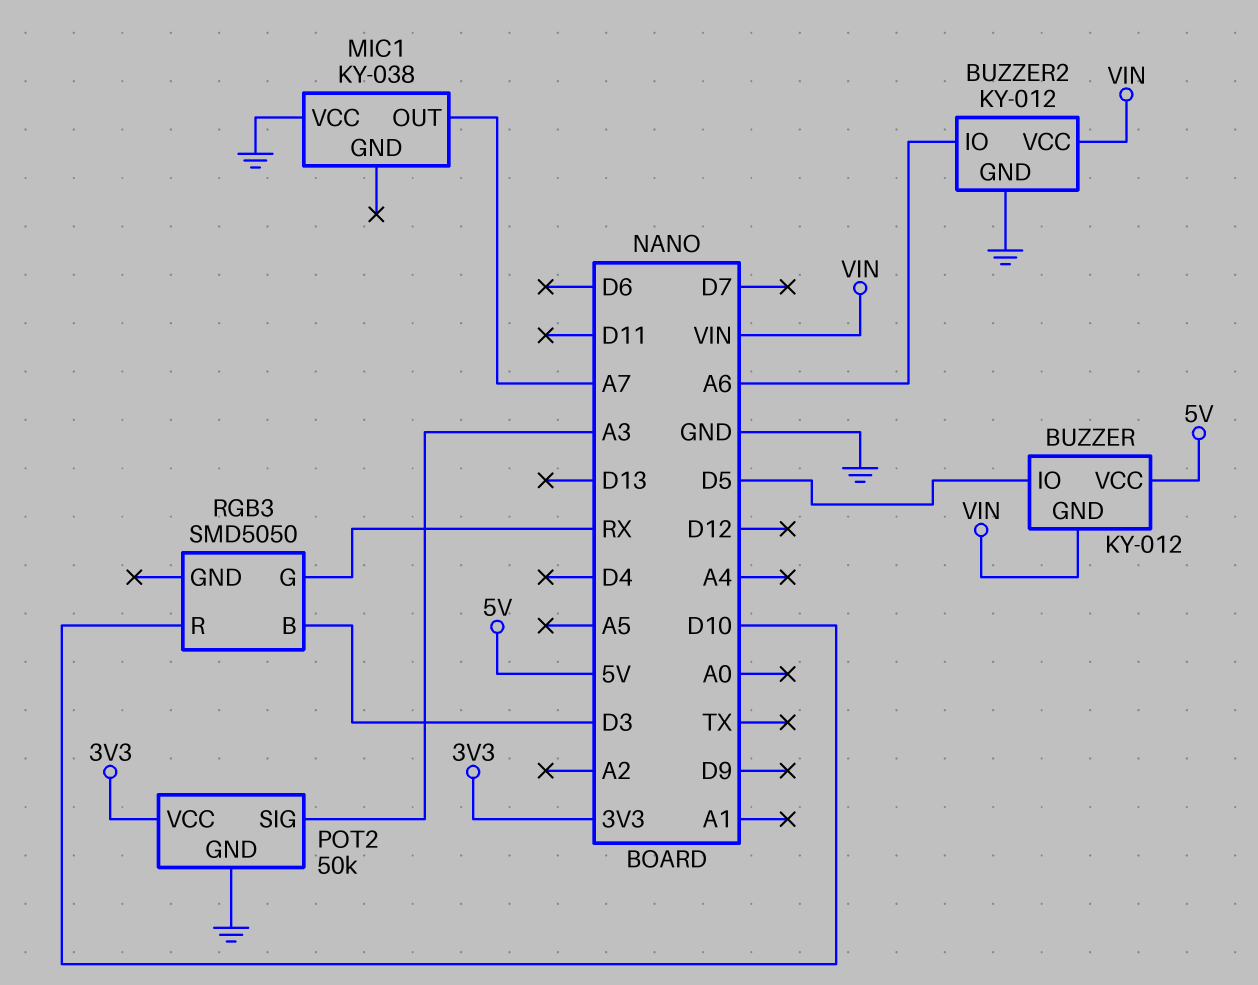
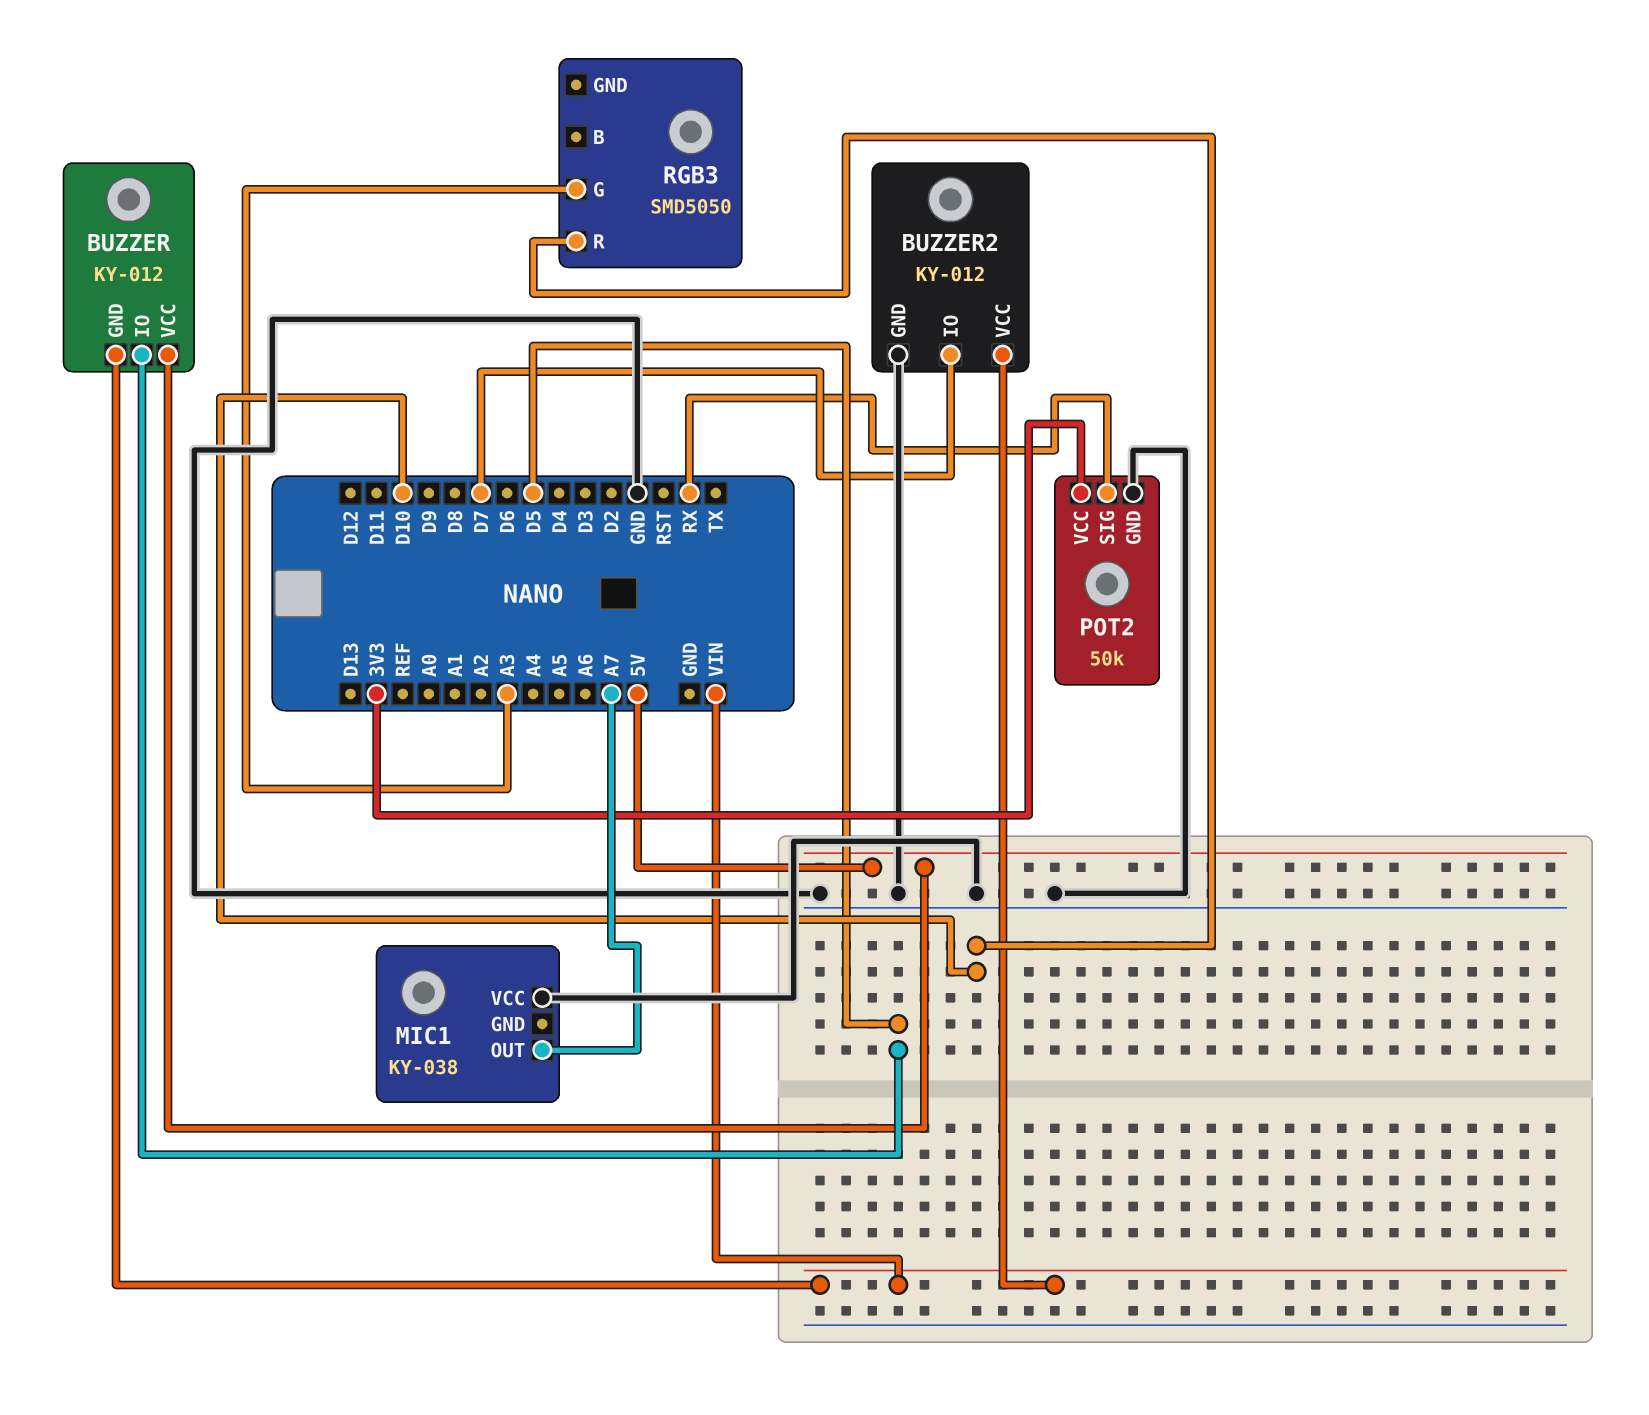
BUZZER2 pin IO: A6 -> D7
POT2 pin SIG: A3 -> RX
RGB3 pin B: D3 -> none
RGB3 pin G: RX -> A3

